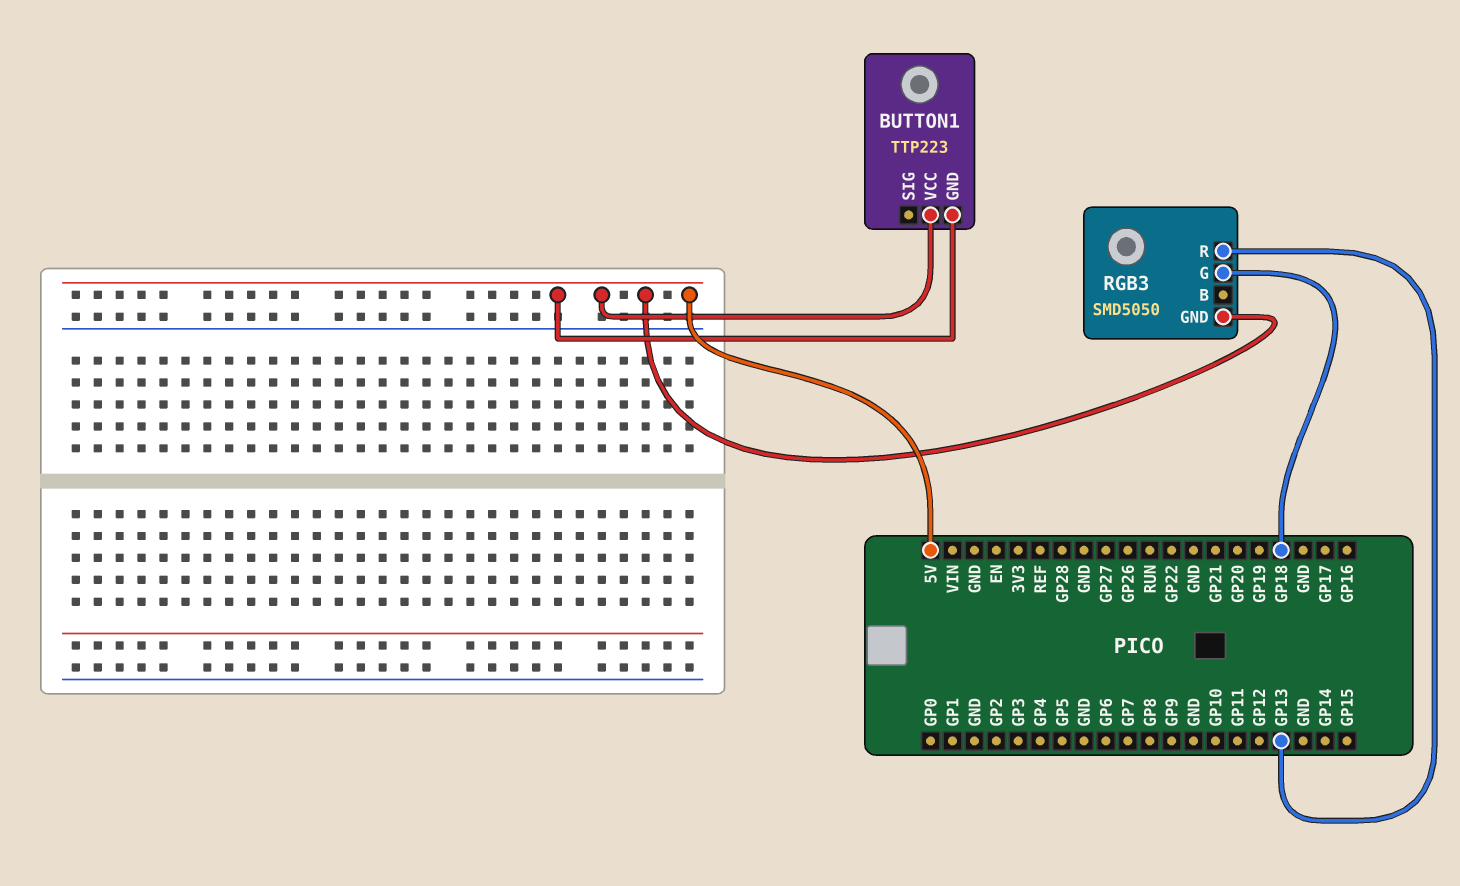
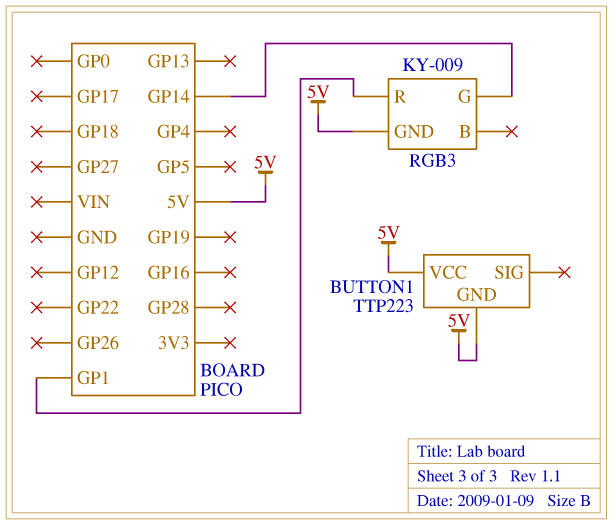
RGB3: SMD5050 -> KY-009
RGB3 pin G: GP18 -> GP14
RGB3 pin R: GP13 -> GP1

